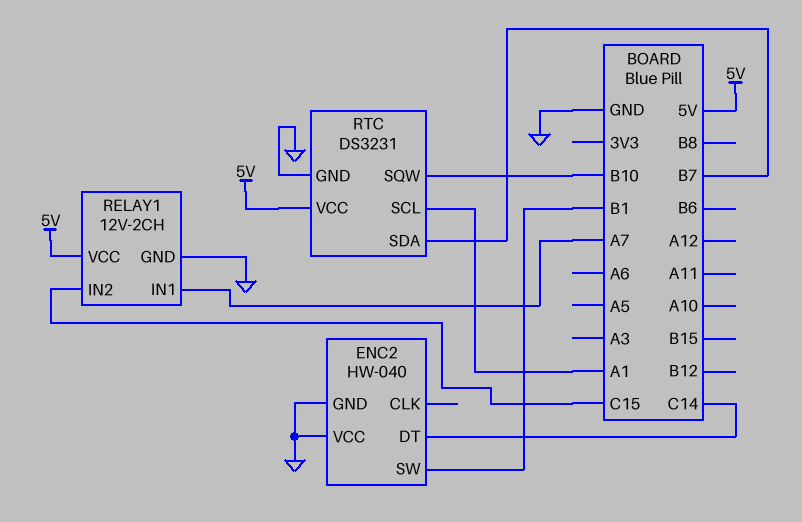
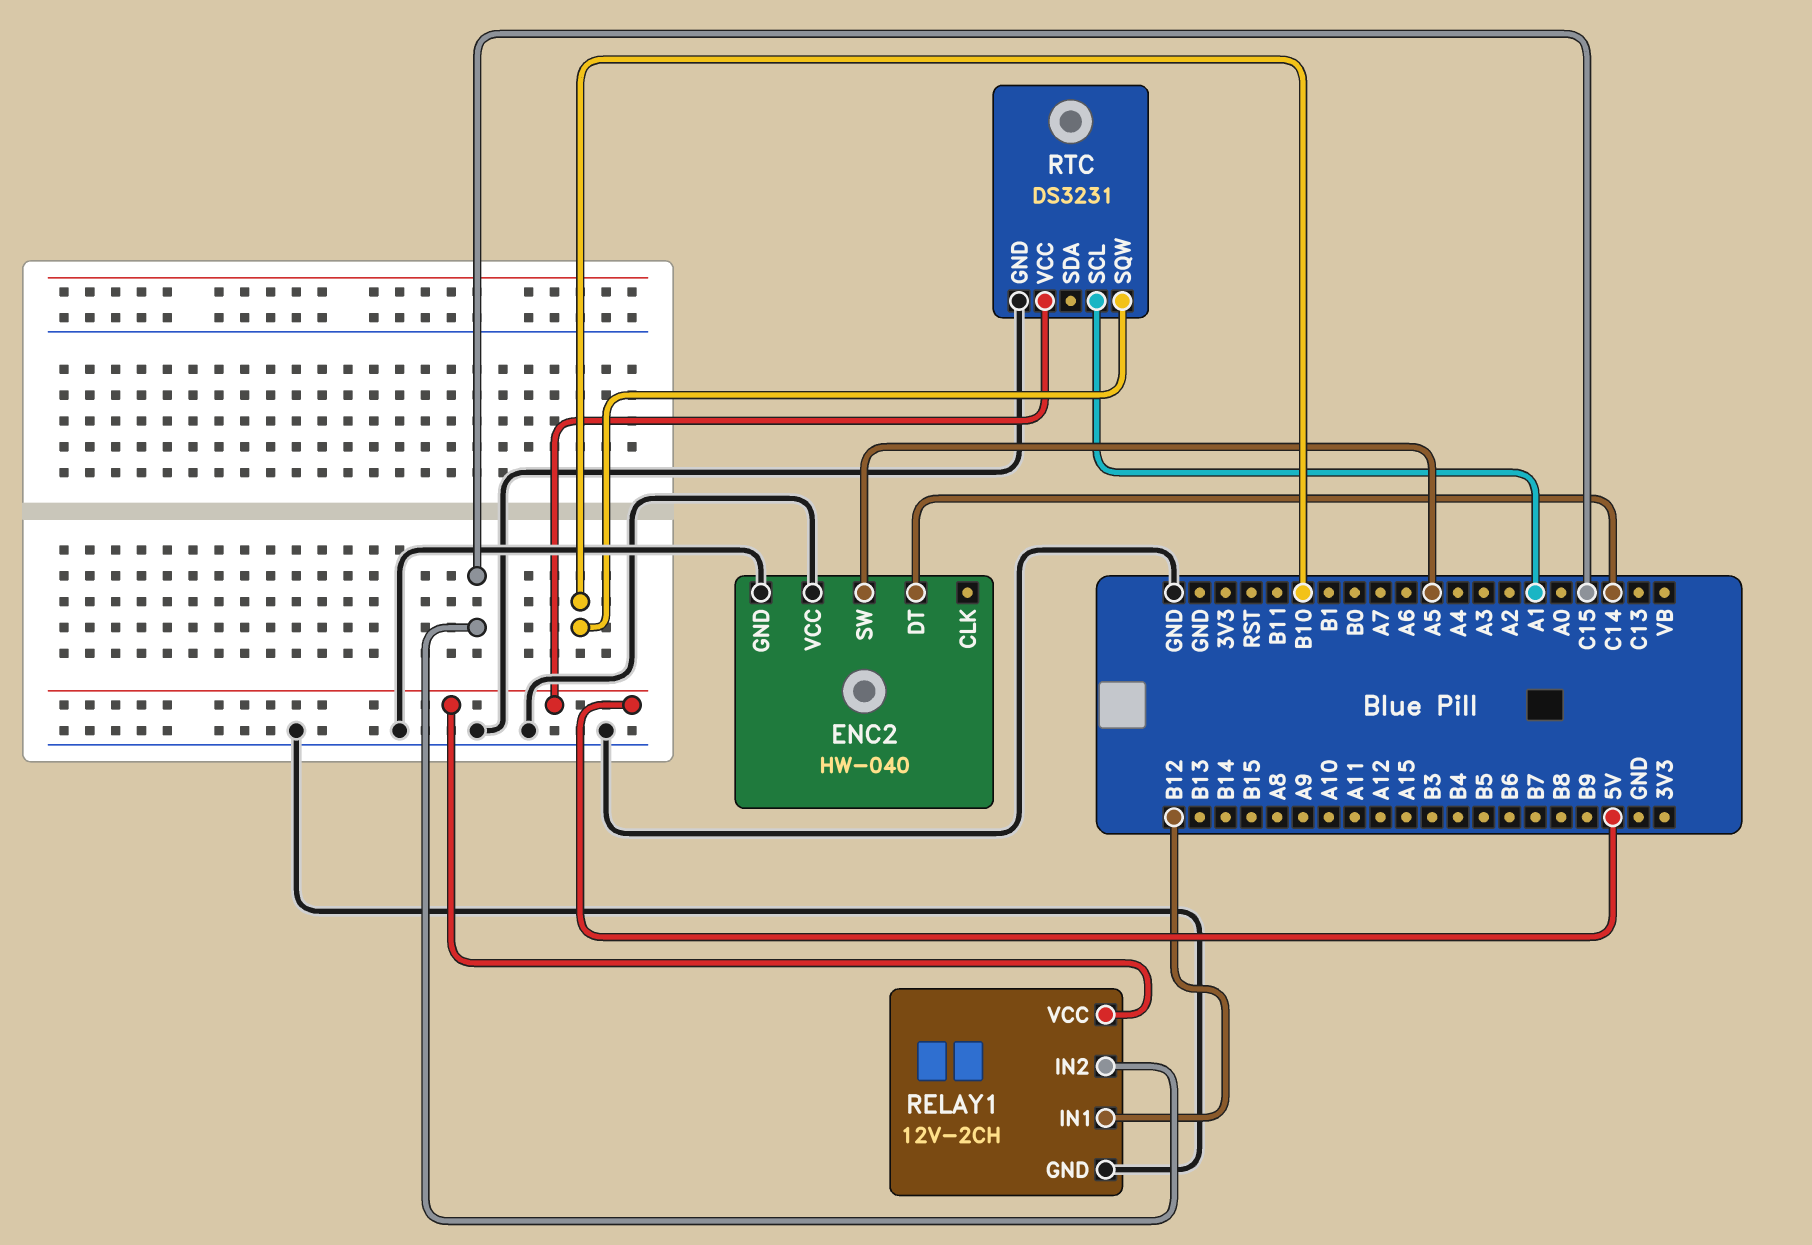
ENC2 pin SW: B1 -> A5
RELAY1 pin IN1: A7 -> B12
RTC pin SDA: B7 -> none

